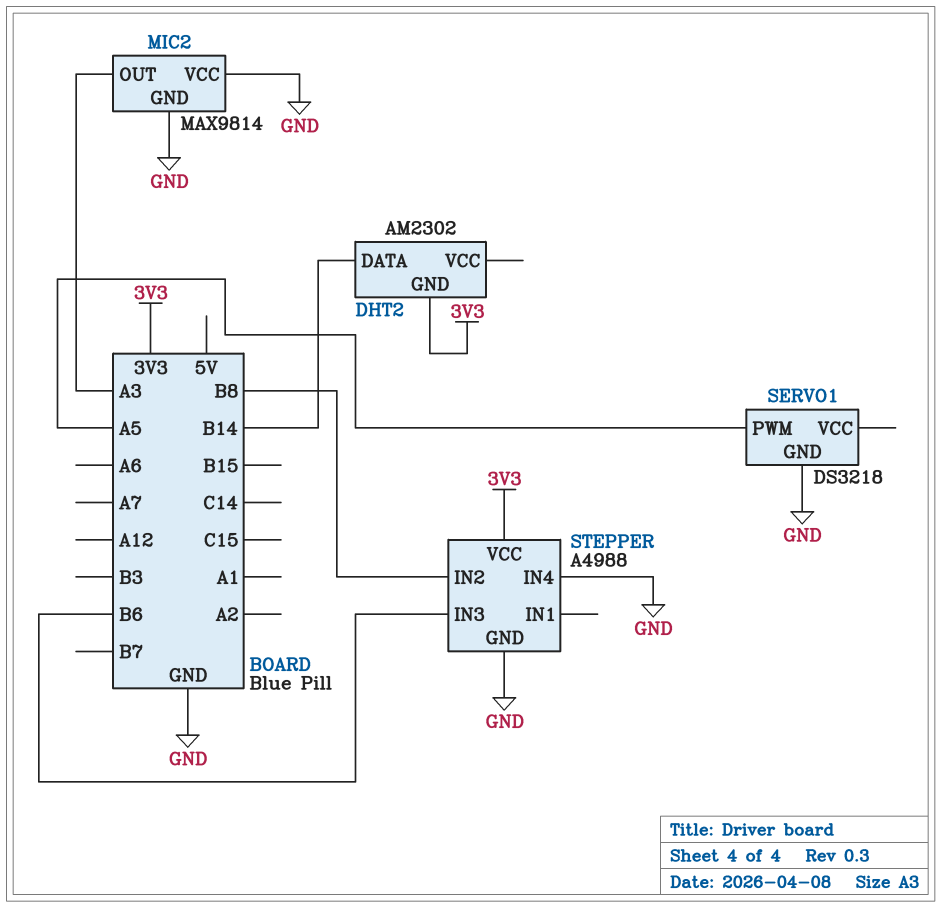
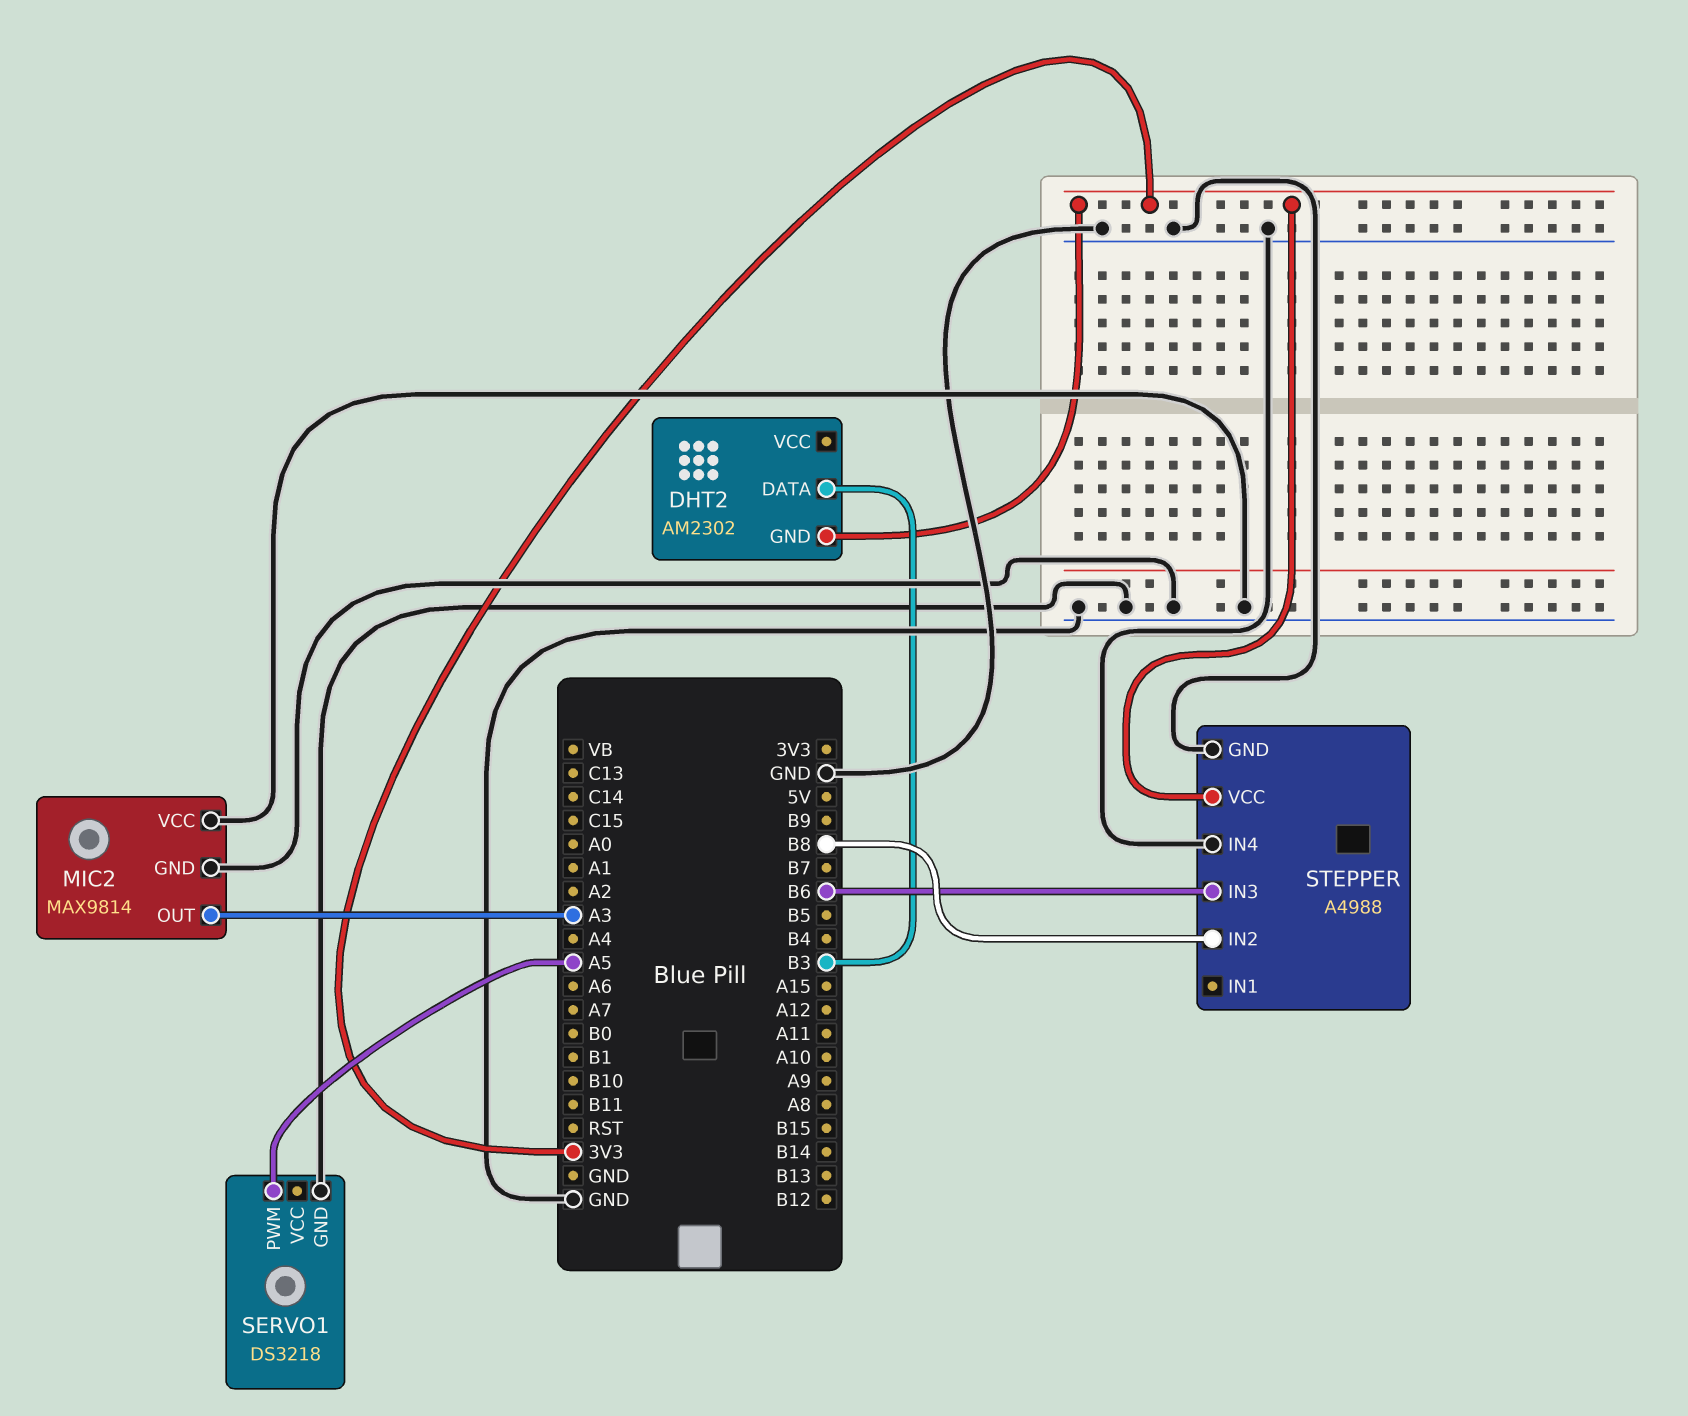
DHT2 pin DATA: B14 -> B3

